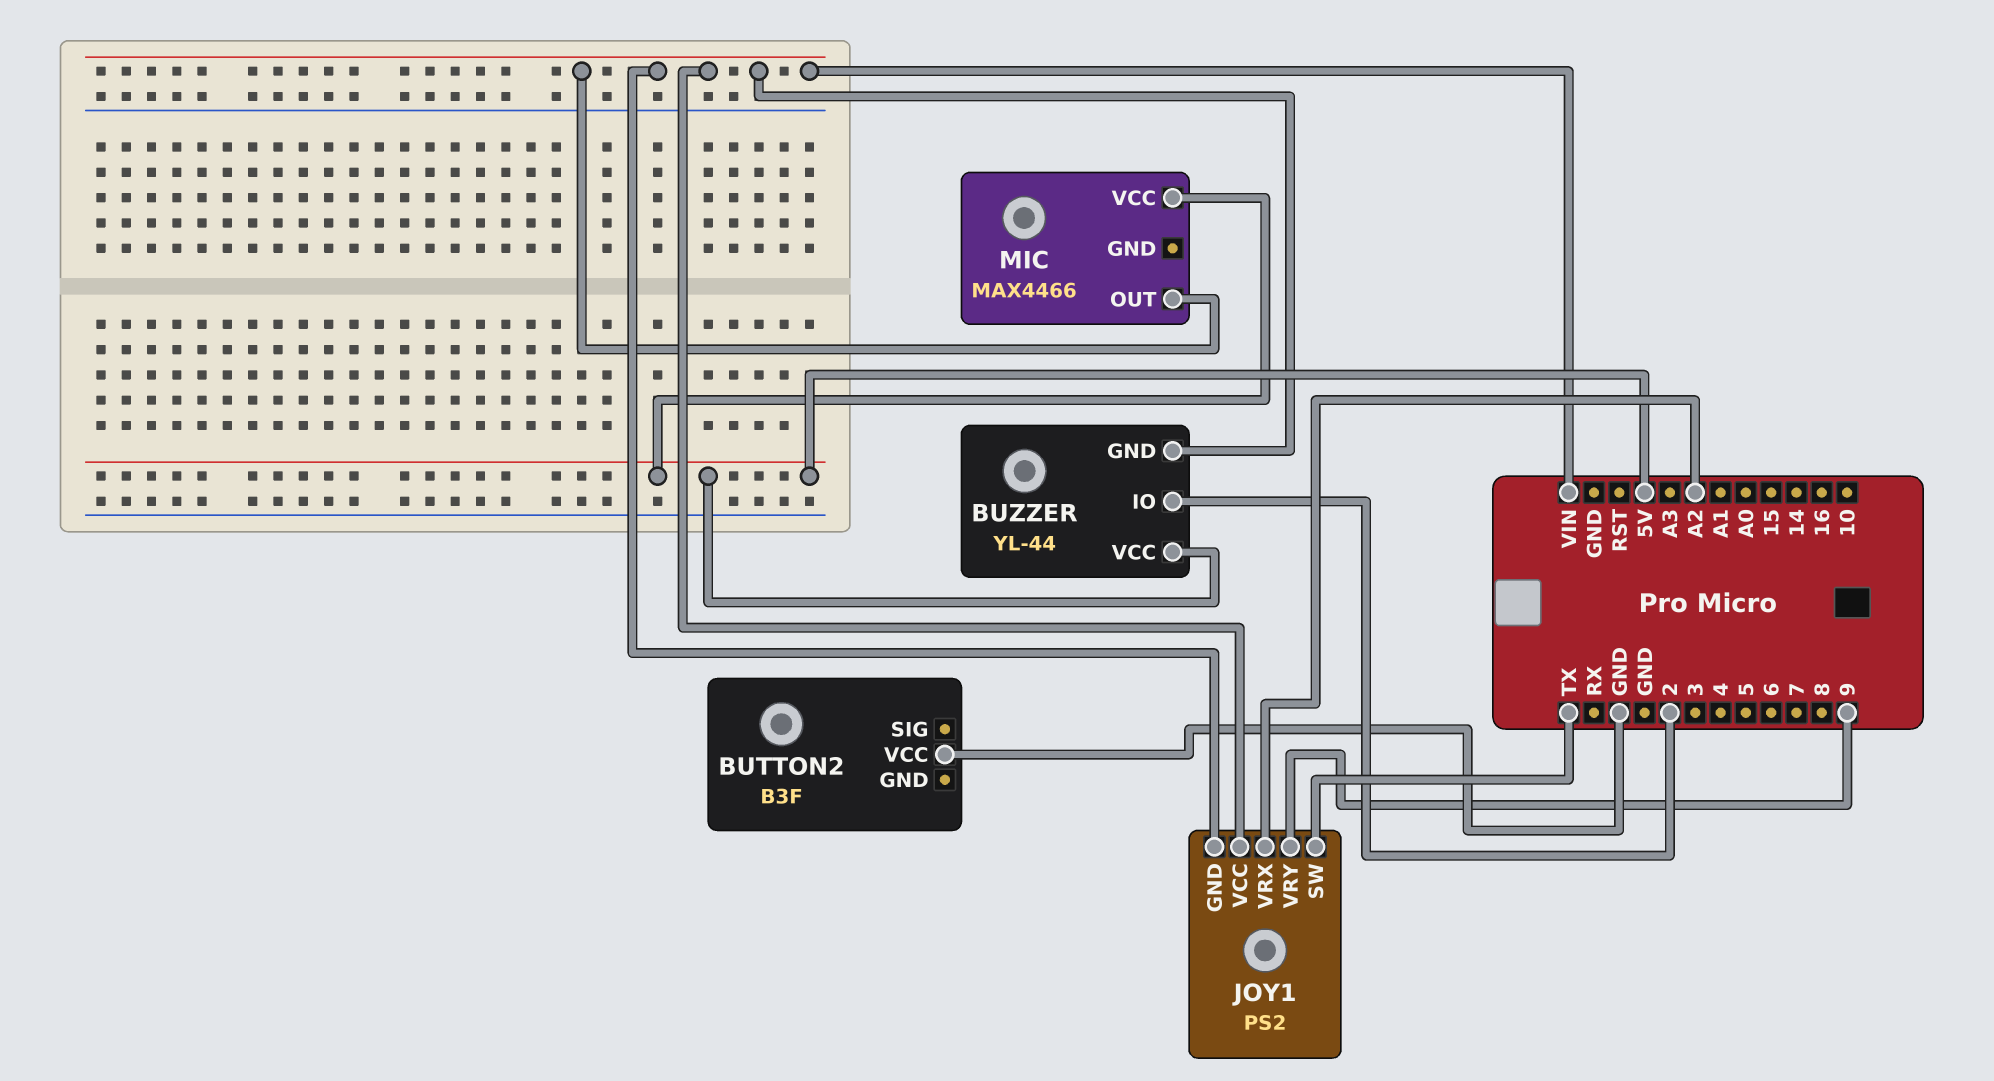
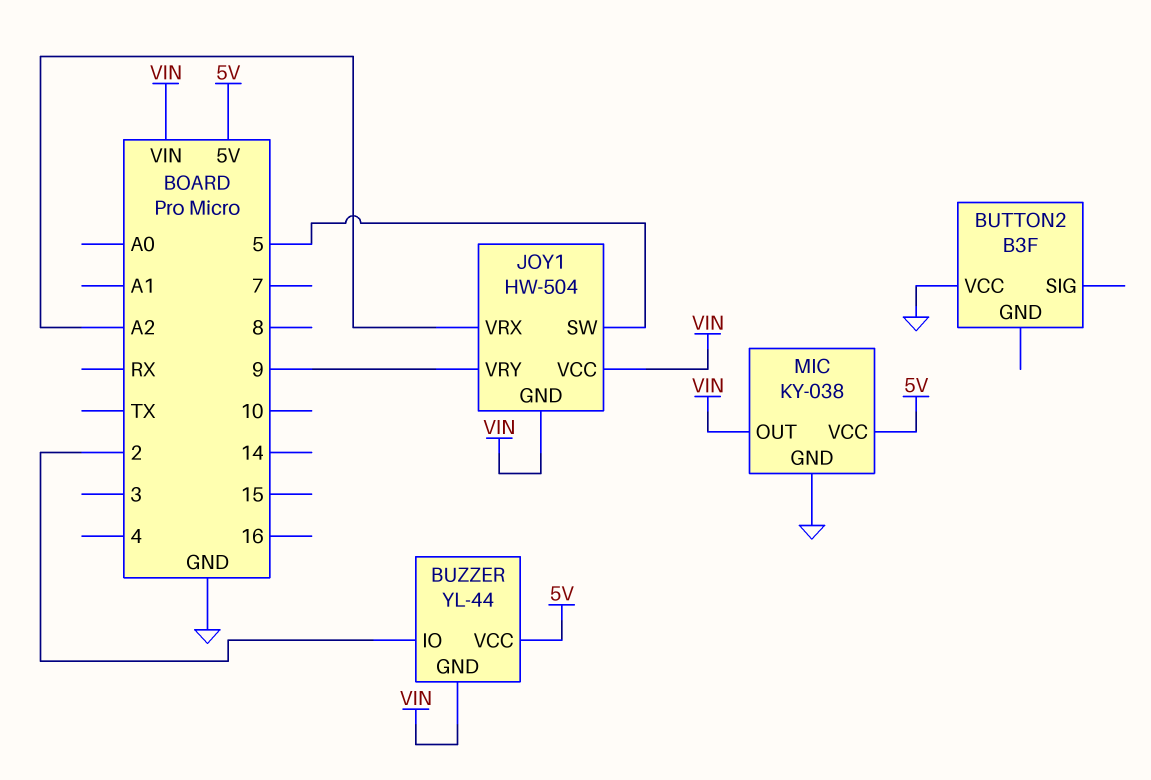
JOY1: PS2 -> HW-504
JOY1 pin SW: TX -> 5
MIC: MAX4466 -> KY-038
MIC pin GND: none -> GND

